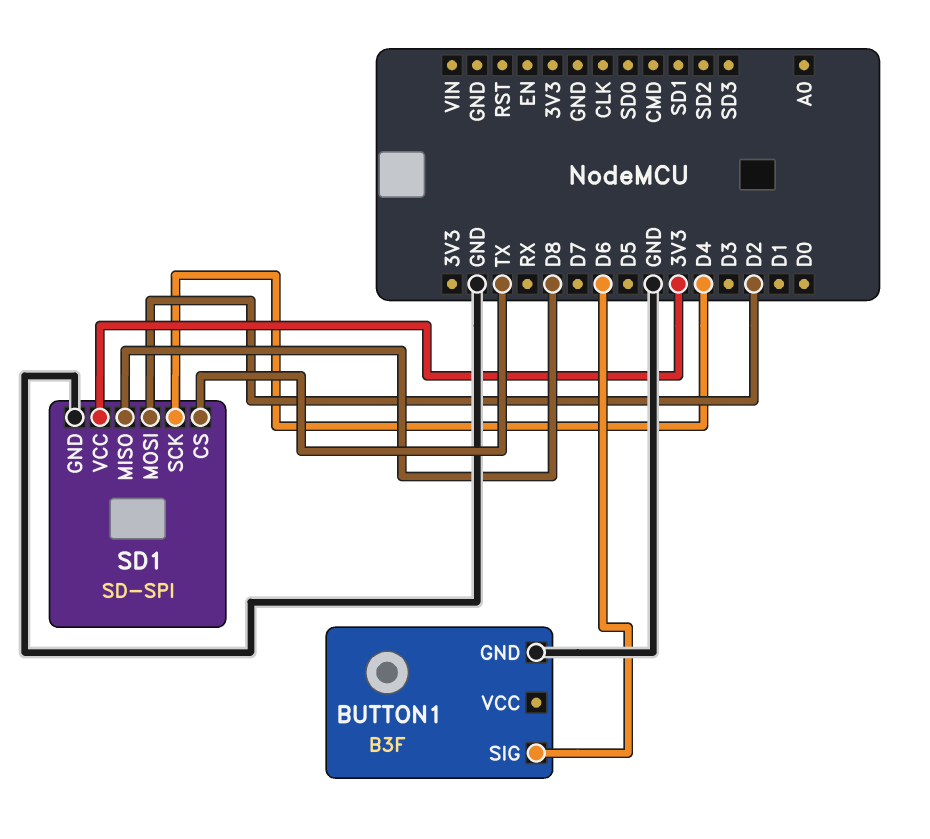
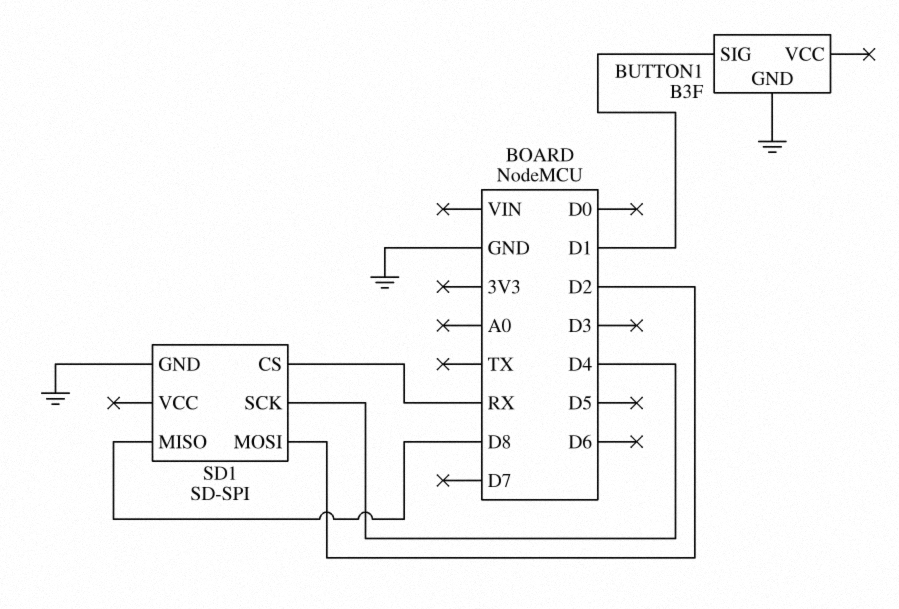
BUTTON1 pin SIG: D6 -> D1
SD1 pin CS: TX -> RX
SD1 pin VCC: 3V3 -> none

